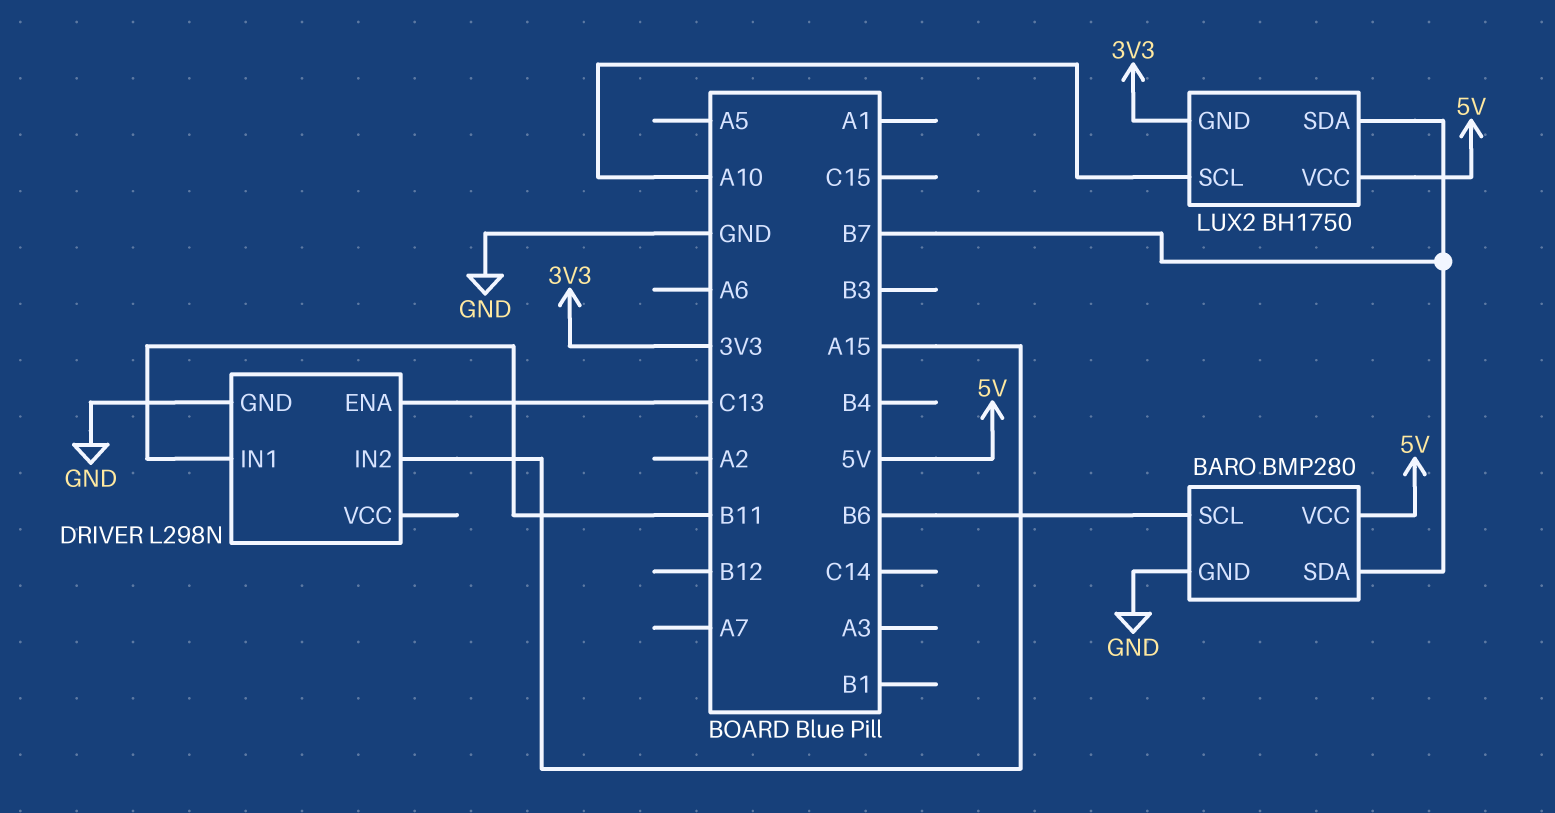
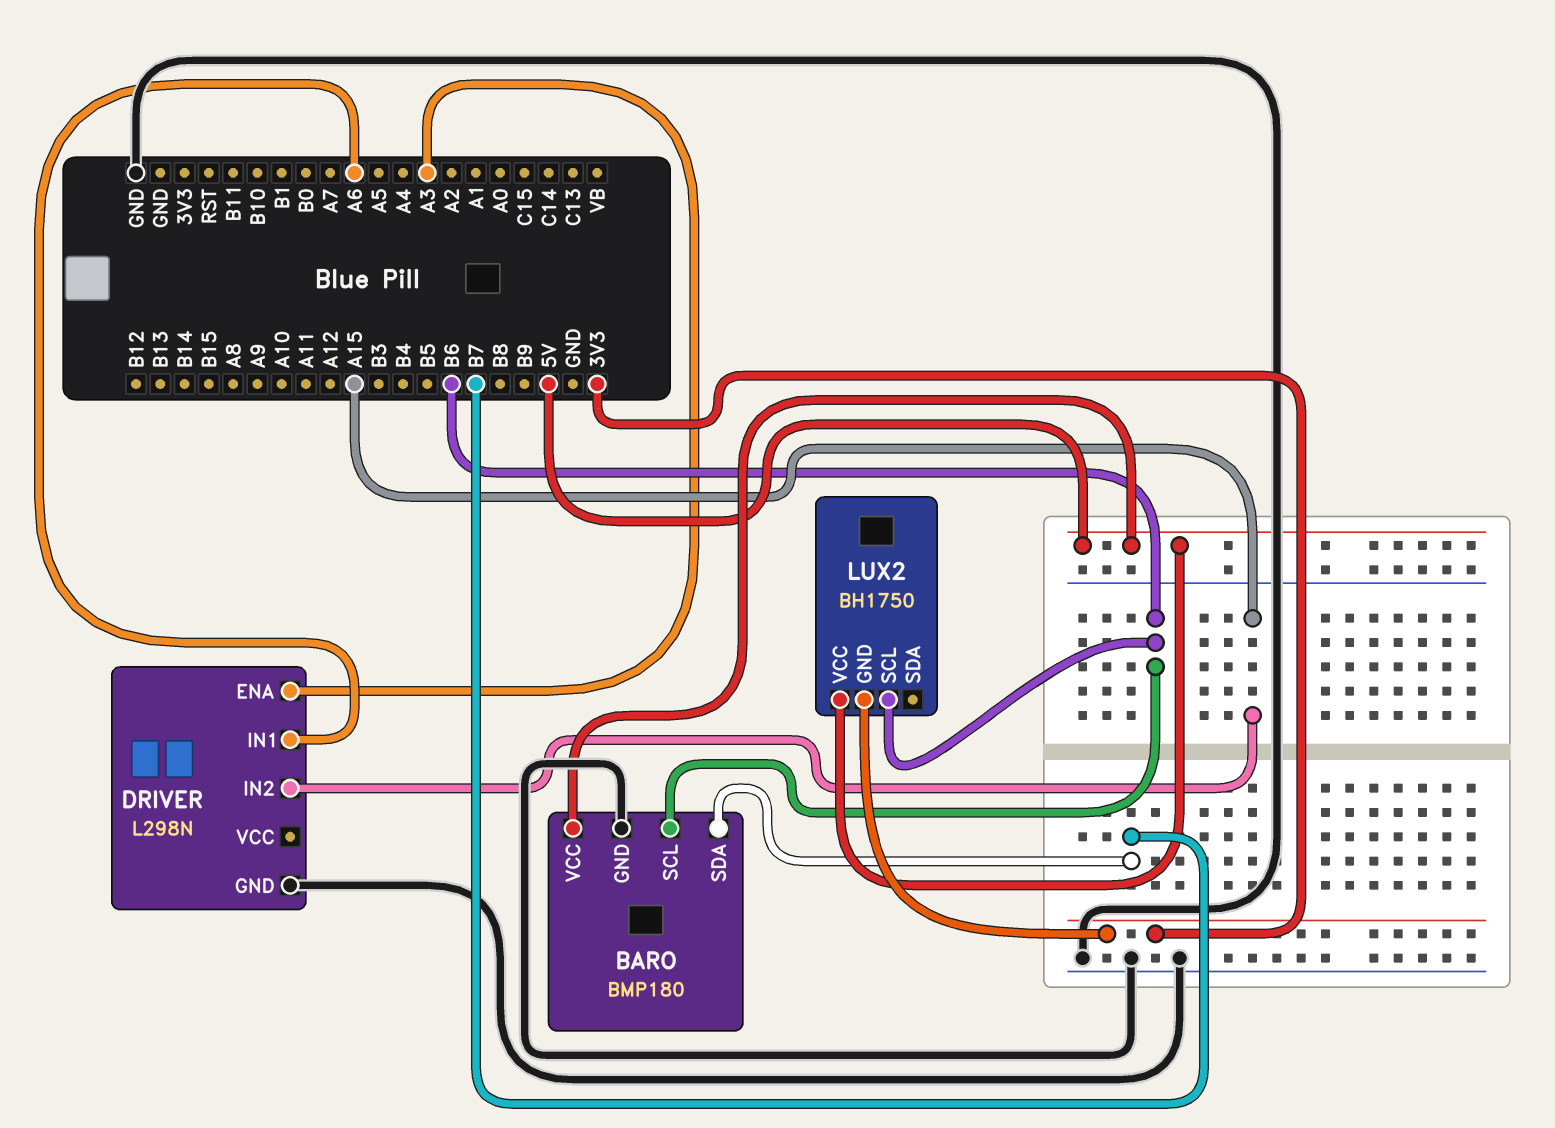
BARO: BMP280 -> BMP180
DRIVER pin ENA: C13 -> A3
DRIVER pin IN1: B11 -> A6
LUX2 pin SCL: A10 -> B6
LUX2 pin SDA: B7 -> none

